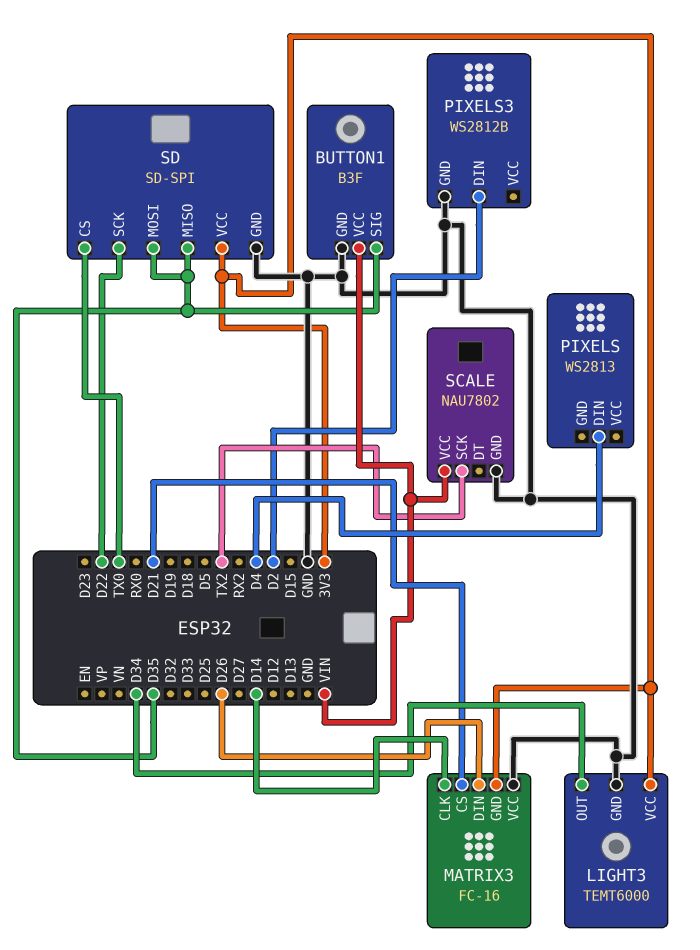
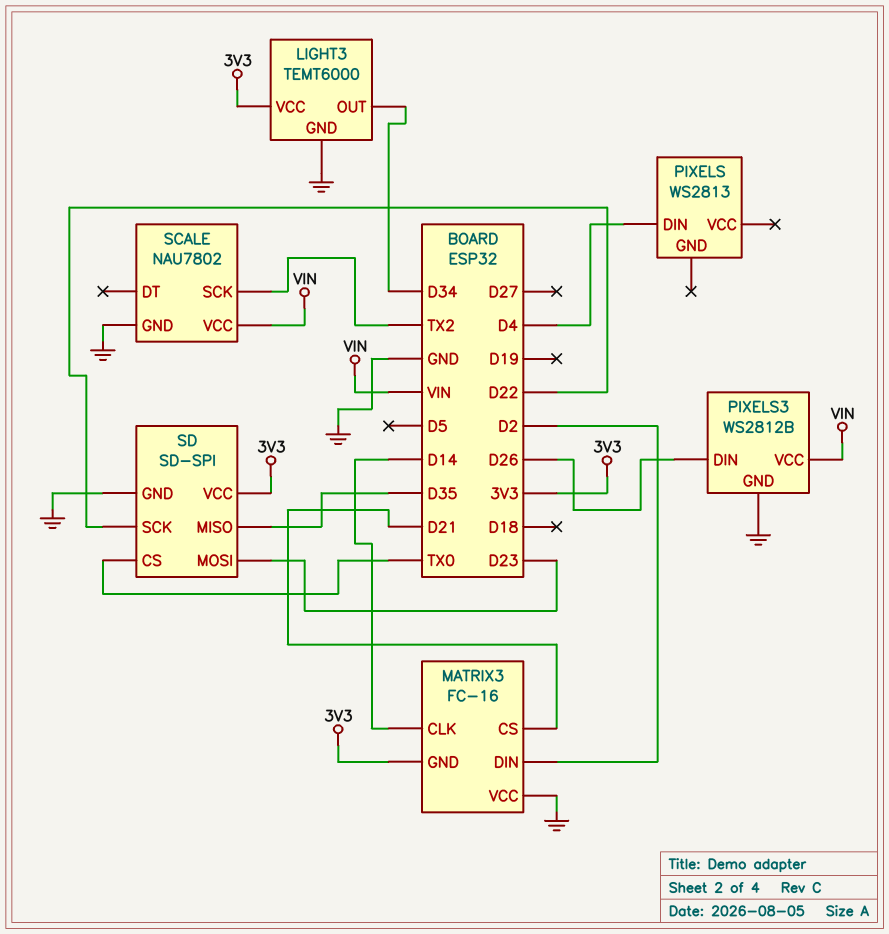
BUTTON1: B3F -> none
BUTTON1 pin GND: GND -> none
BUTTON1 pin SIG: D35 -> none
BUTTON1 pin VCC: VIN -> none
MATRIX3 pin DIN: D26 -> D2
PIXELS3 pin DIN: D2 -> D26
PIXELS3 pin VCC: none -> VIN
SD pin MOSI: D35 -> D23

